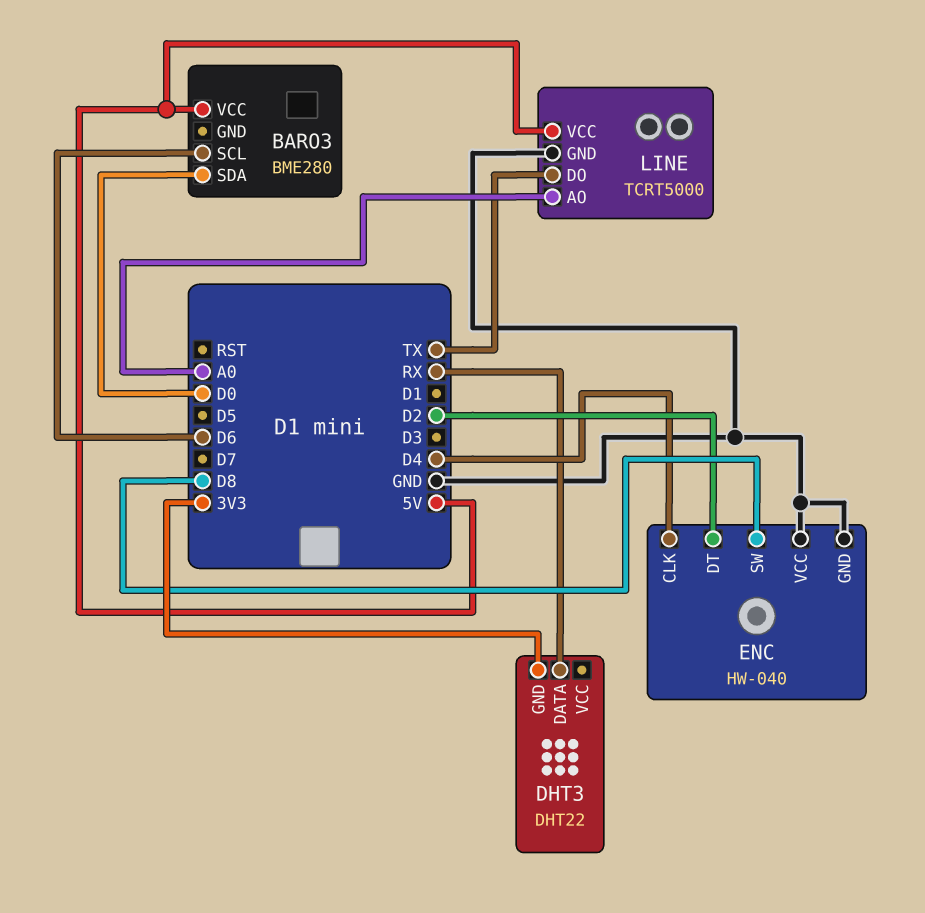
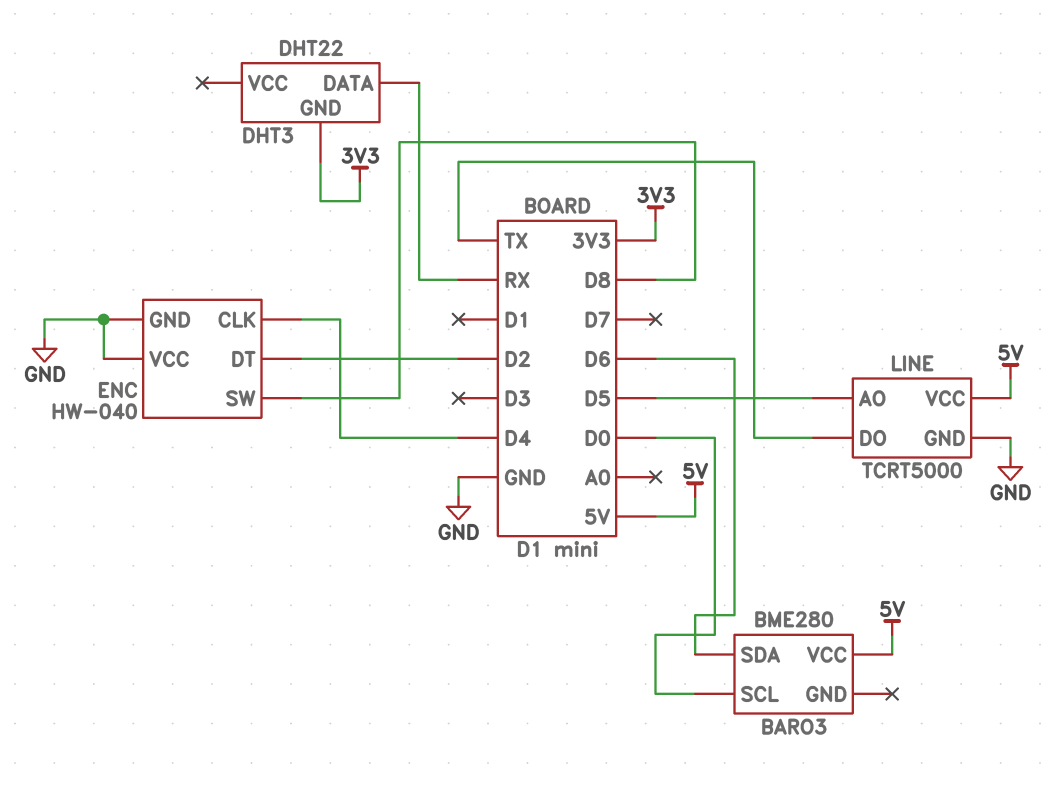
BARO3 pin SCL: D6 -> D0
BARO3 pin SDA: D0 -> D6
LINE pin AO: A0 -> D5

